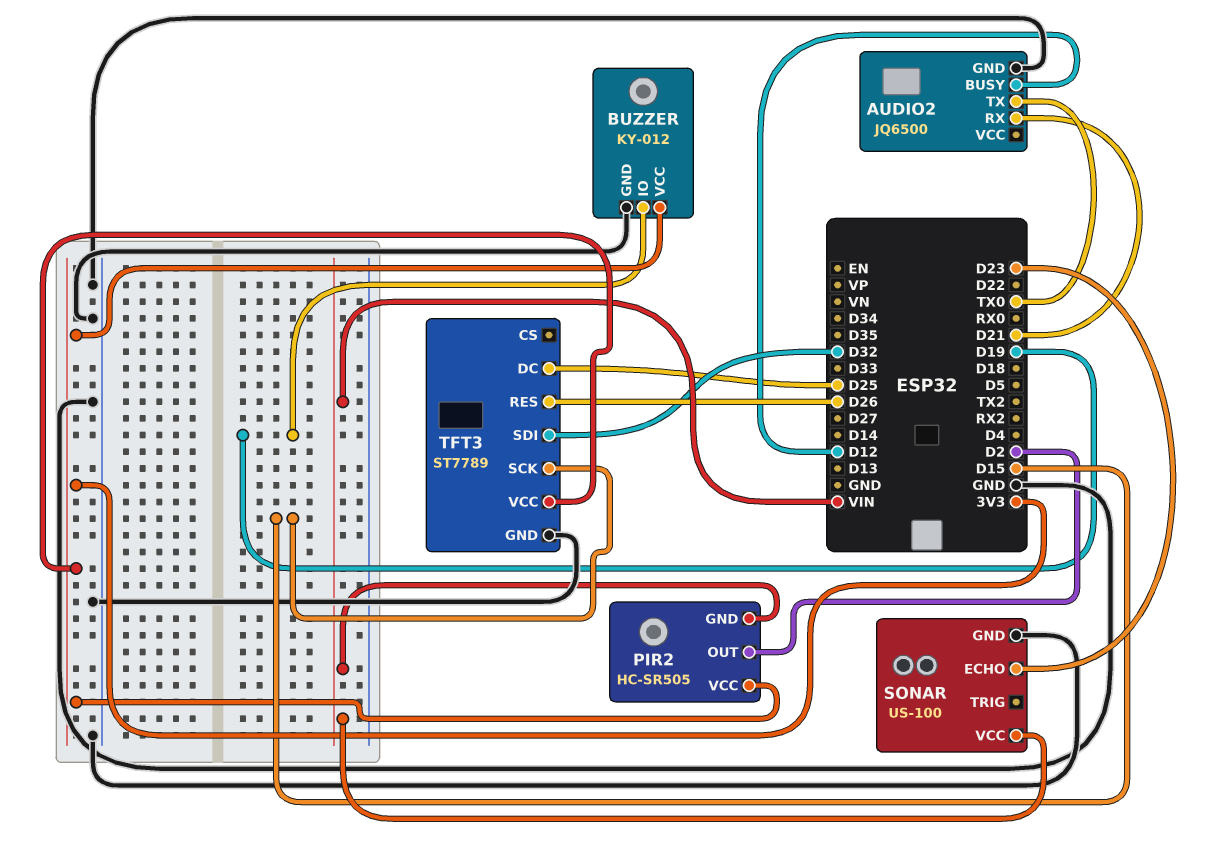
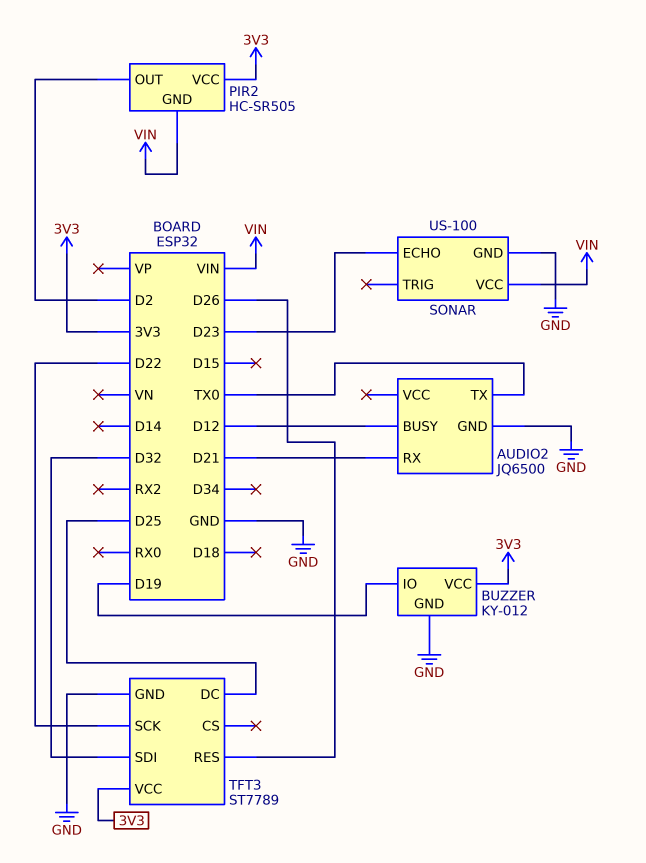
TFT3 pin SCK: D15 -> D22

